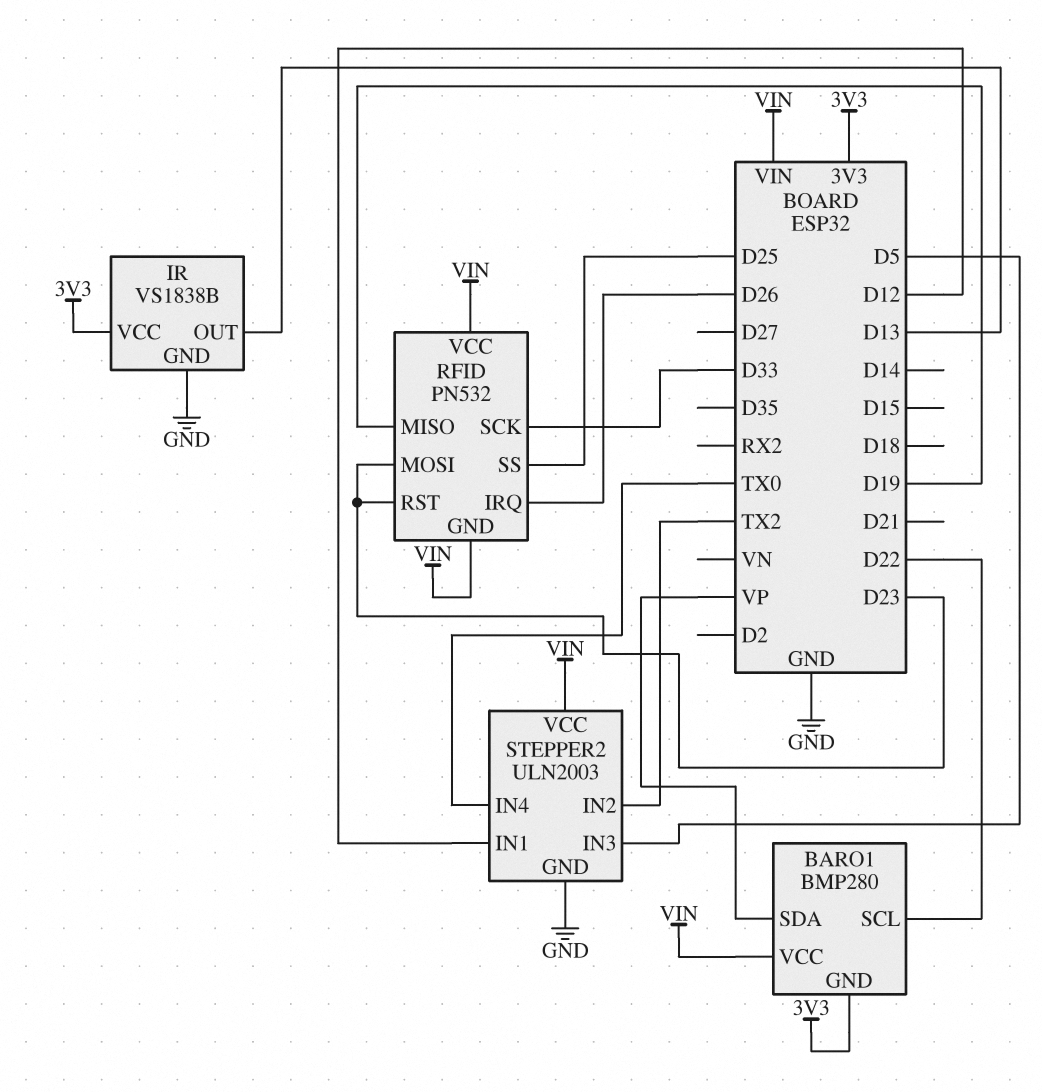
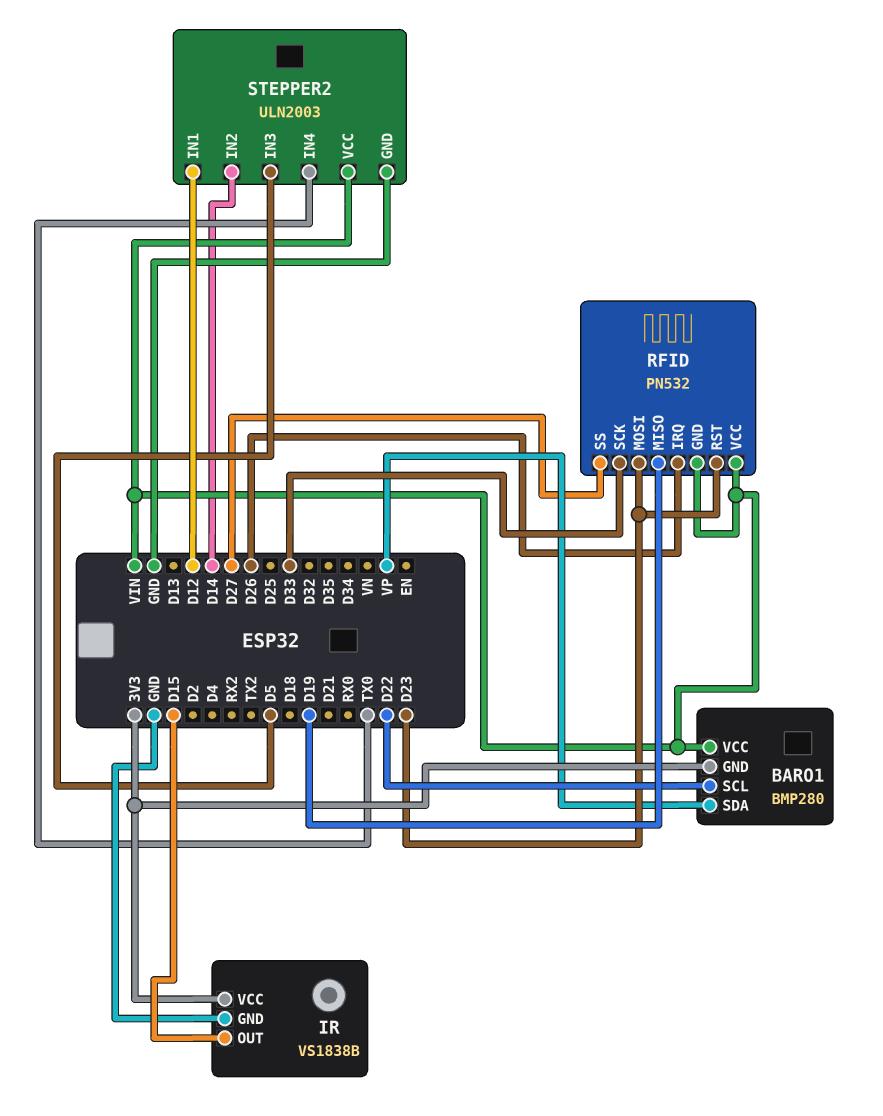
IR pin OUT: D13 -> D15
RFID pin SS: D25 -> D27
STEPPER2 pin IN2: TX2 -> D14

